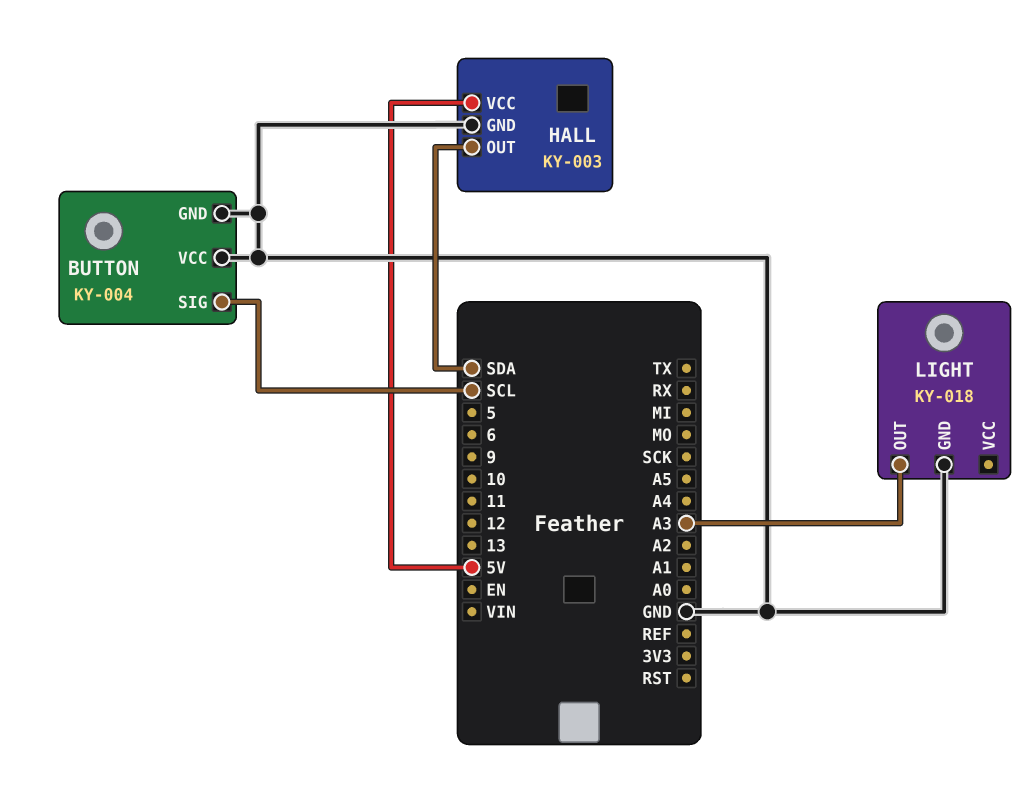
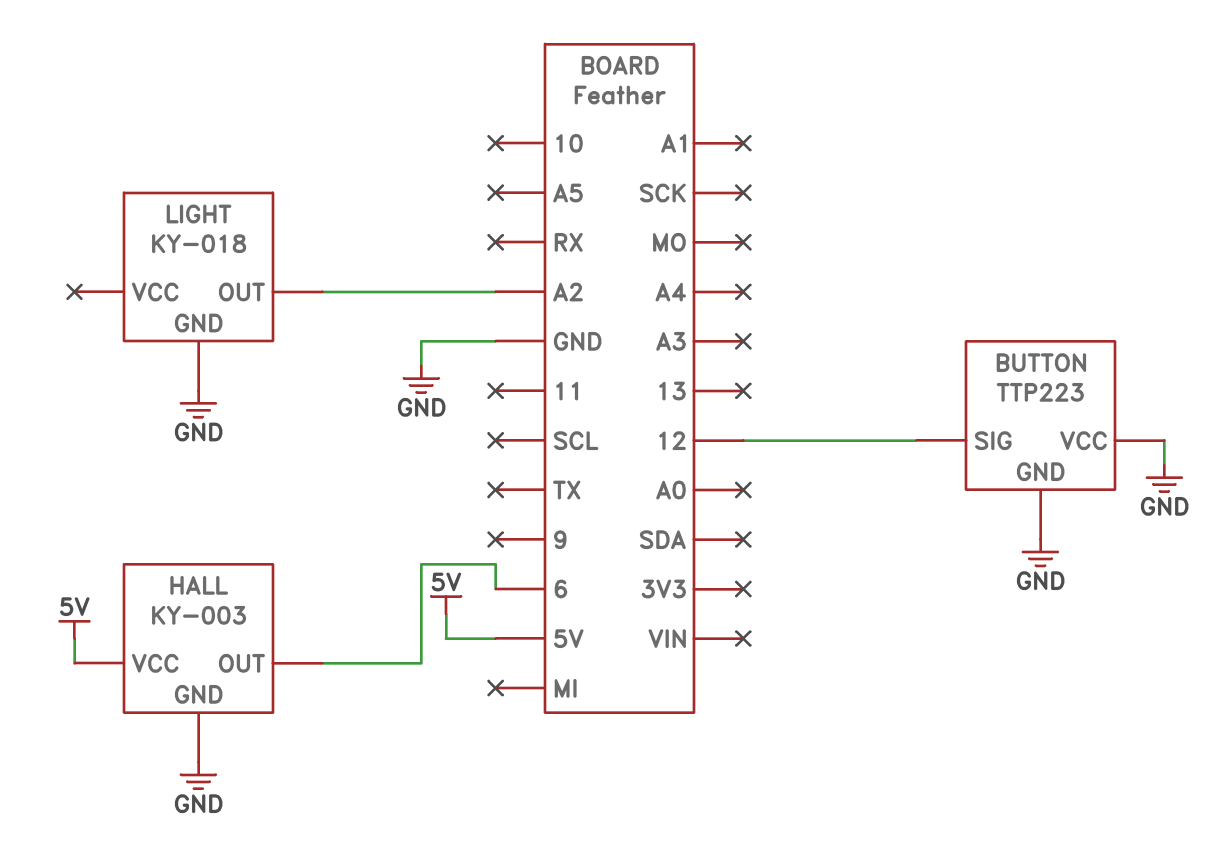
BUTTON: KY-004 -> TTP223
BUTTON pin SIG: SCL -> 12
HALL pin OUT: SDA -> 6
LIGHT pin OUT: A3 -> A2

